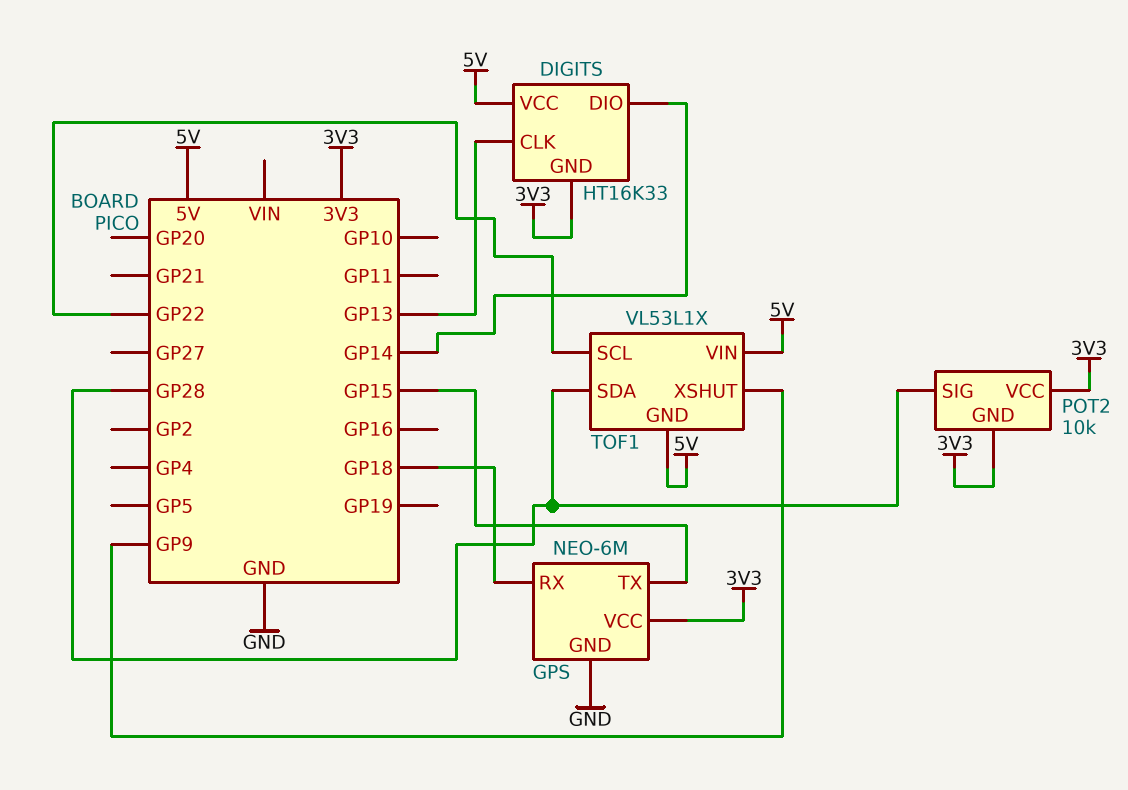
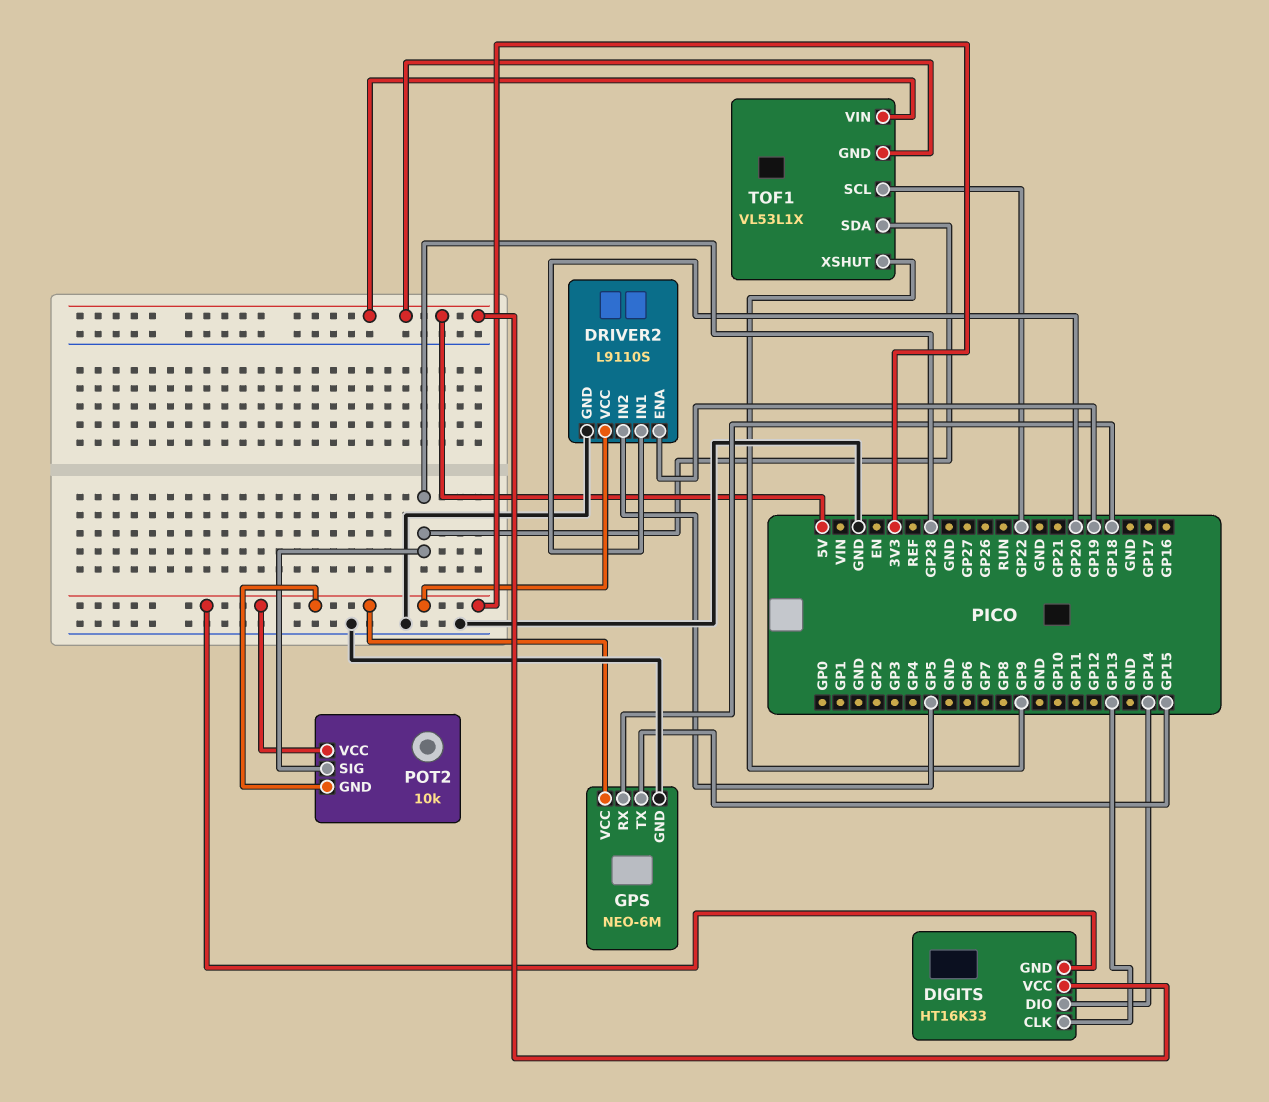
DRIVER2: none -> L9110S
DRIVER2 pin ENA: none -> GP19
DRIVER2 pin GND: none -> GND
DRIVER2 pin IN1: none -> GP20
DRIVER2 pin IN2: none -> GP5
DRIVER2 pin VCC: none -> 3V3

